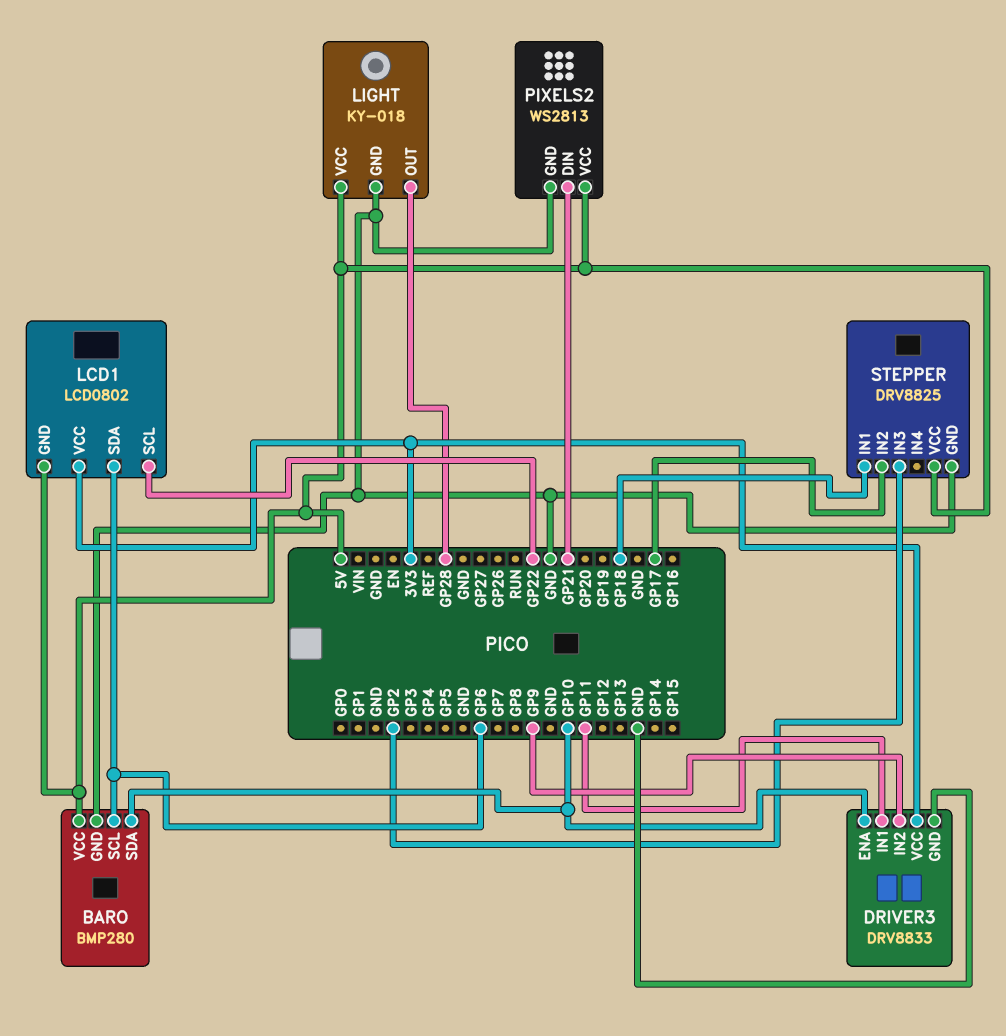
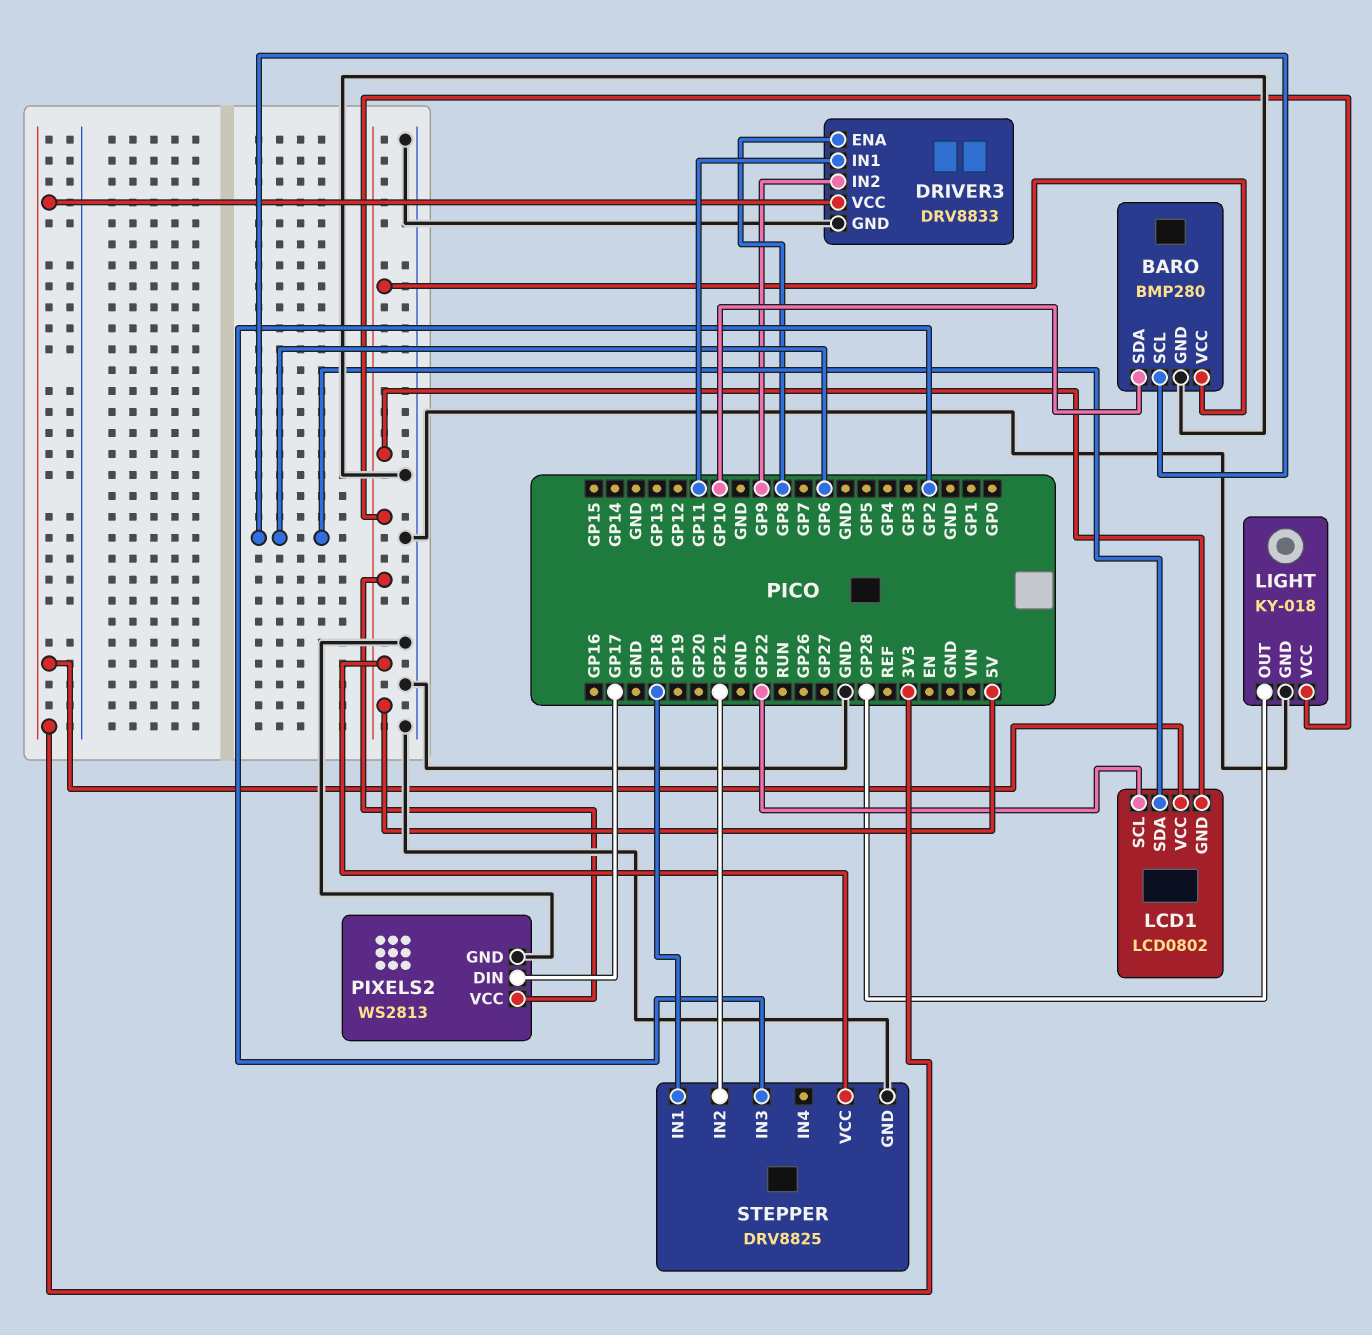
DRIVER3 pin ENA: GP10 -> GP8
PIXELS2 pin DIN: GP21 -> GP17
STEPPER pin IN2: GP17 -> GP21

